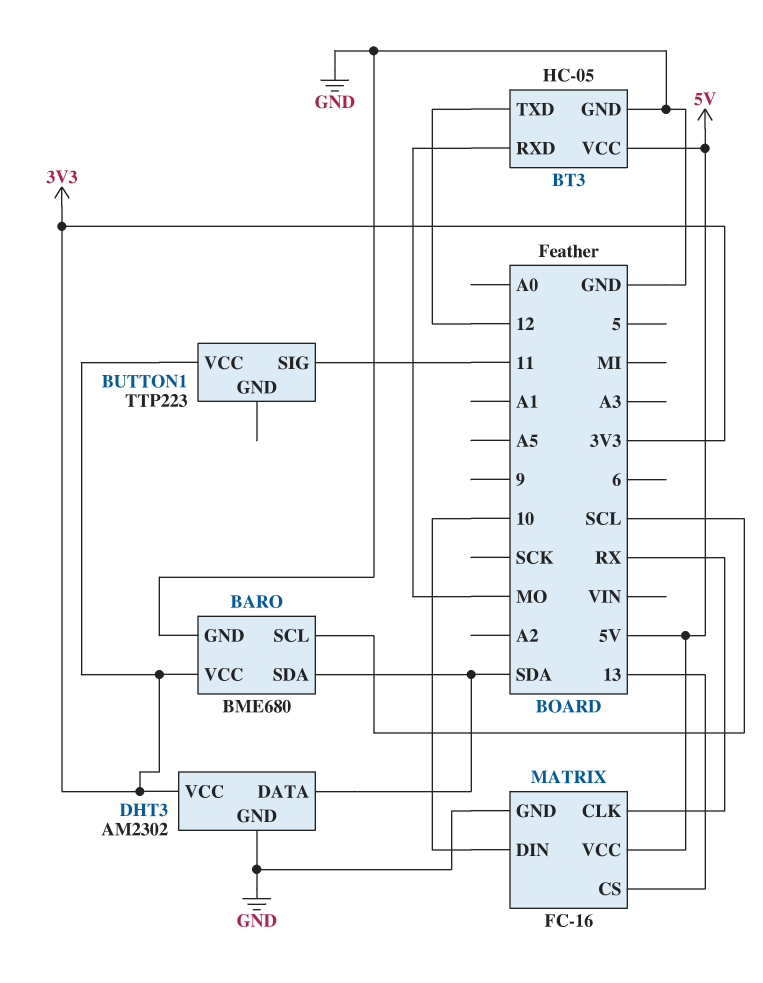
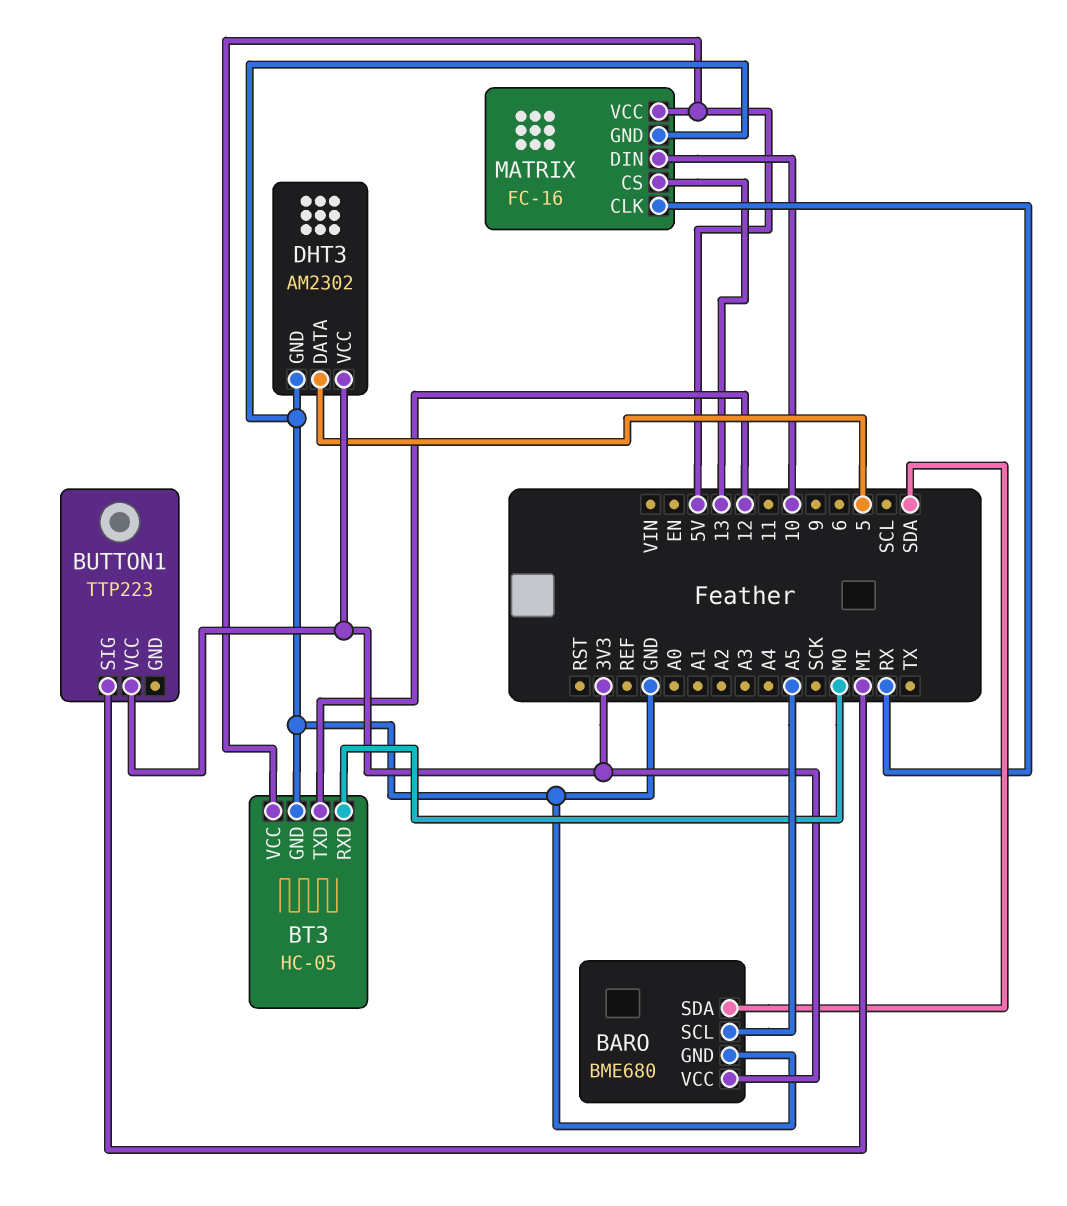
BARO pin SCL: SCL -> A5
BUTTON1 pin SIG: 11 -> MI
DHT3 pin DATA: SDA -> 5

